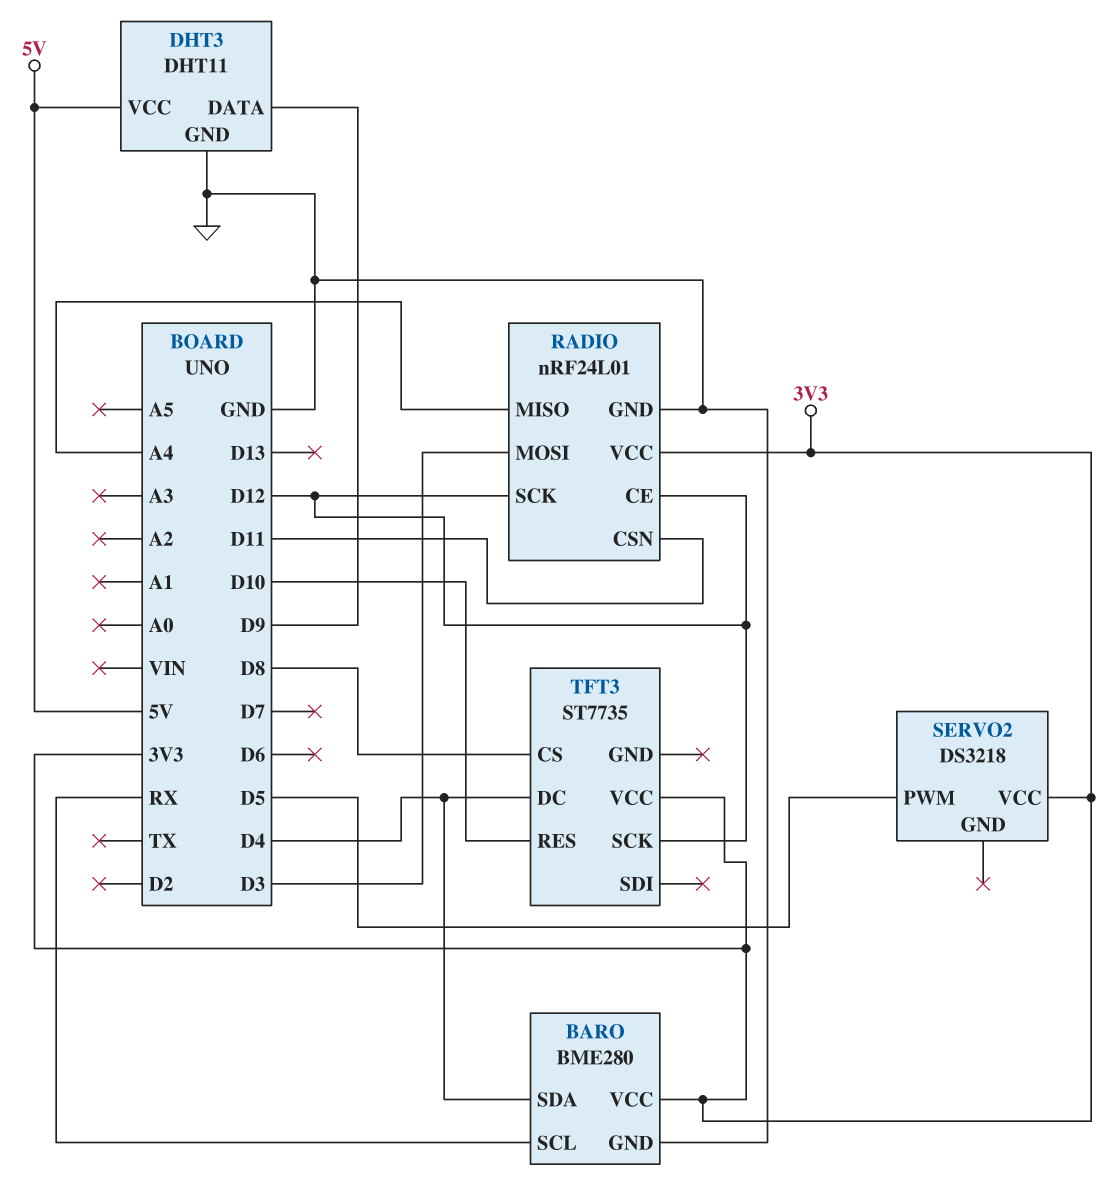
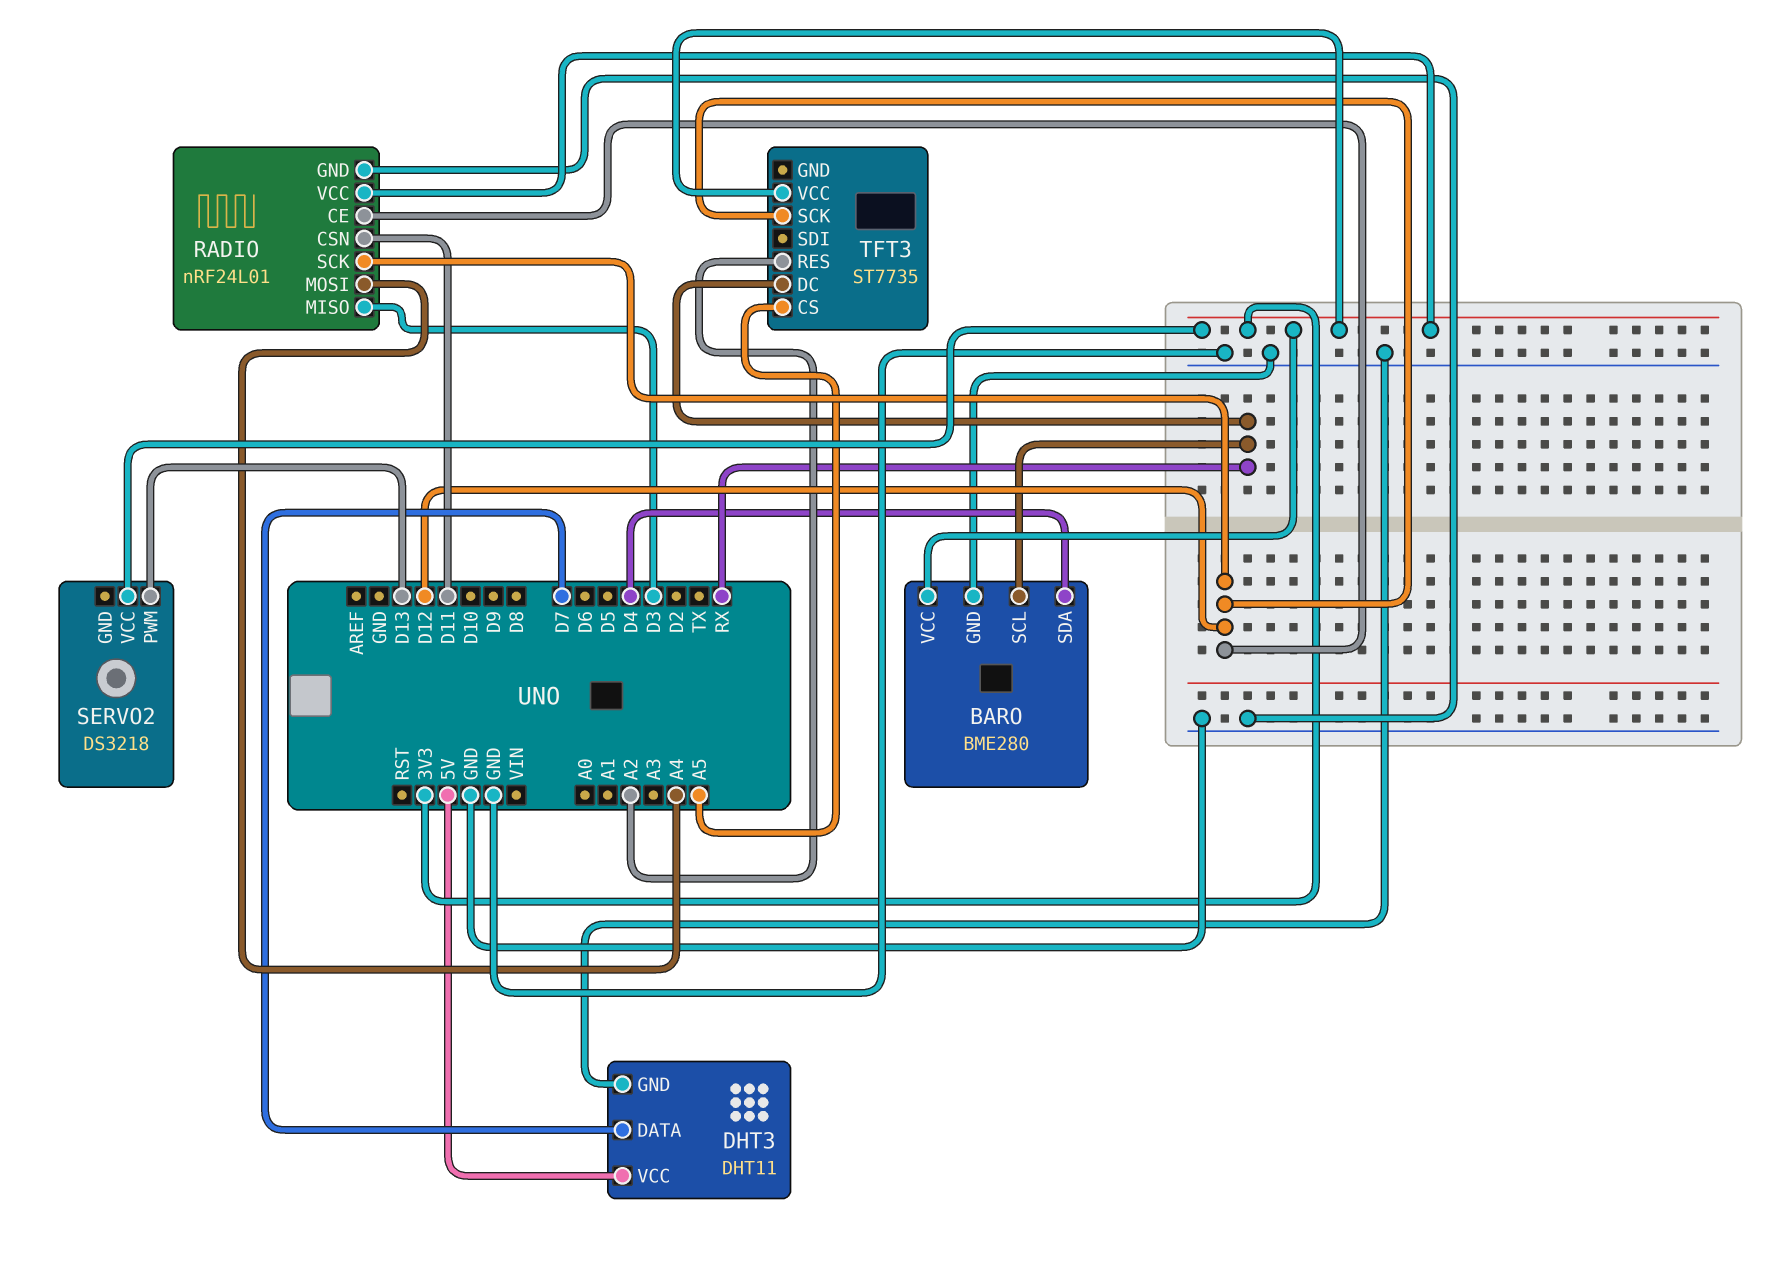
DHT3 pin DATA: D9 -> D7
RADIO pin MISO: A4 -> D3
RADIO pin MOSI: D3 -> A4
SERVO2 pin PWM: D5 -> D13
TFT3 pin CS: D8 -> A5
TFT3 pin DC: D4 -> RX
TFT3 pin RES: D10 -> A2

